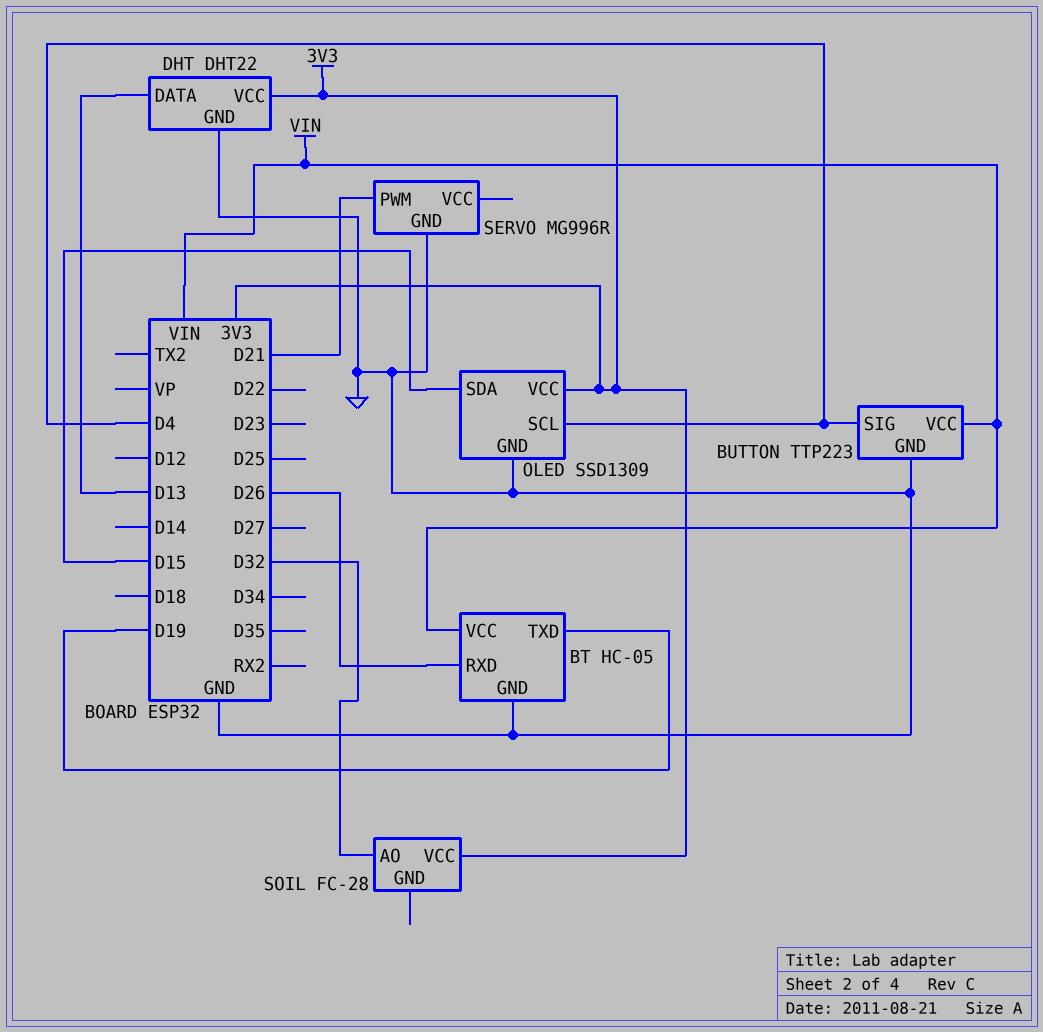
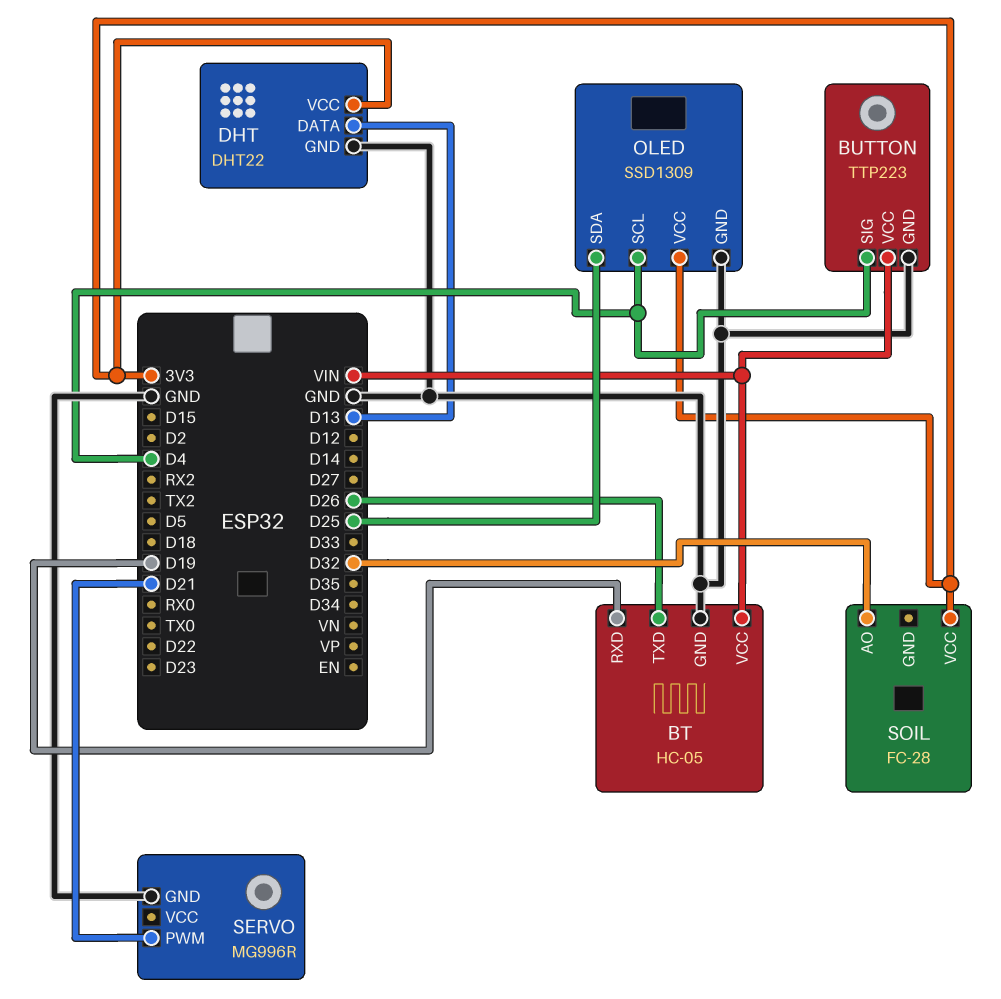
BT pin RXD: D26 -> D19
BT pin TXD: D19 -> D26
OLED pin SDA: D15 -> D25

